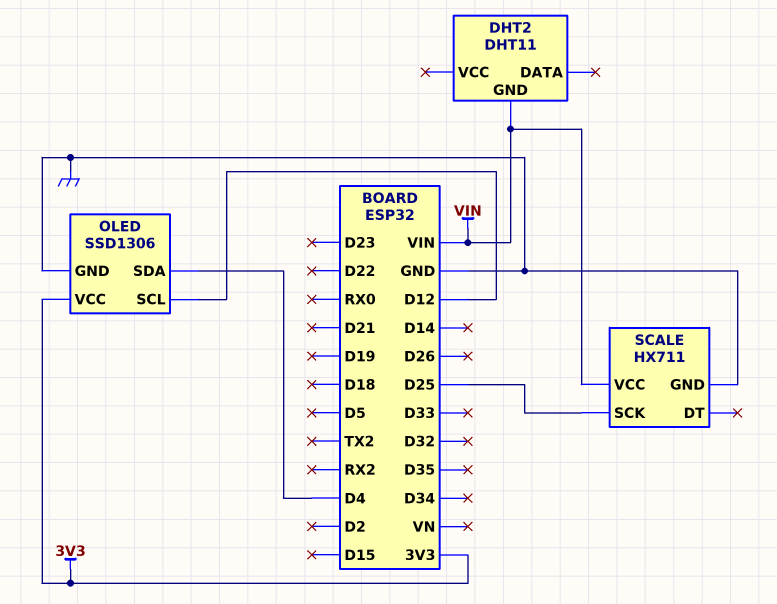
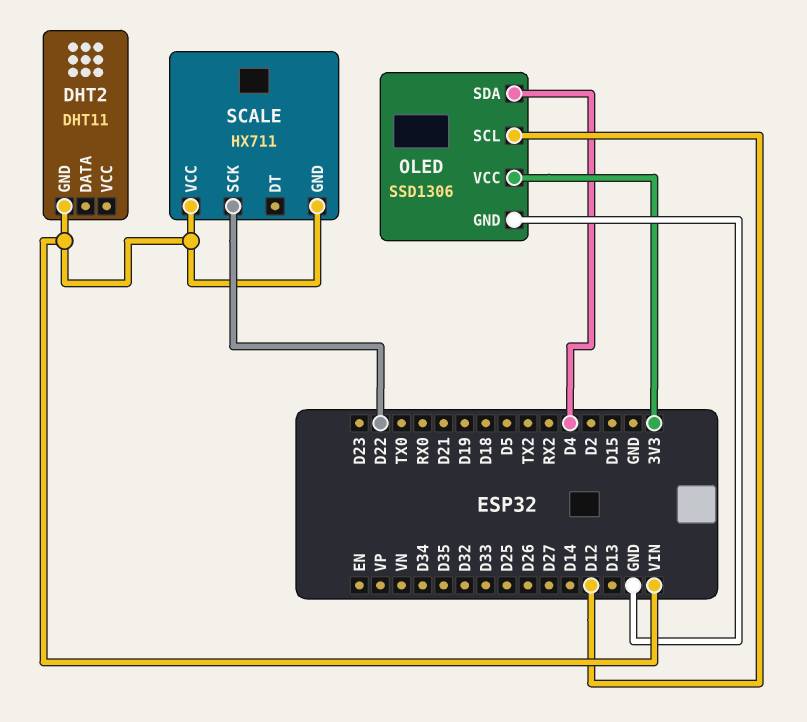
SCALE pin GND: GND -> VIN
SCALE pin SCK: D25 -> D22

